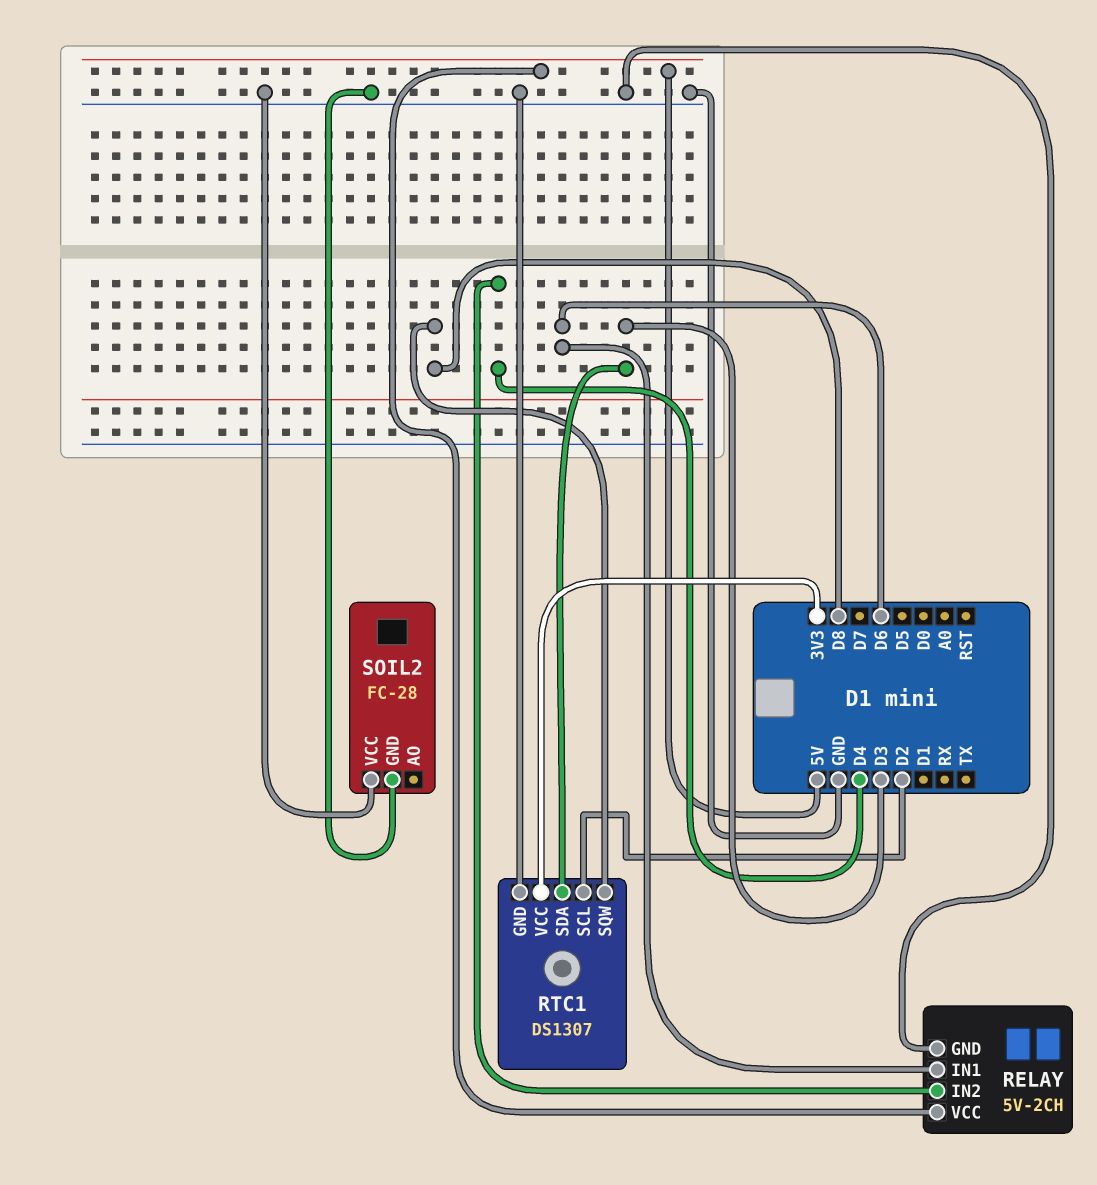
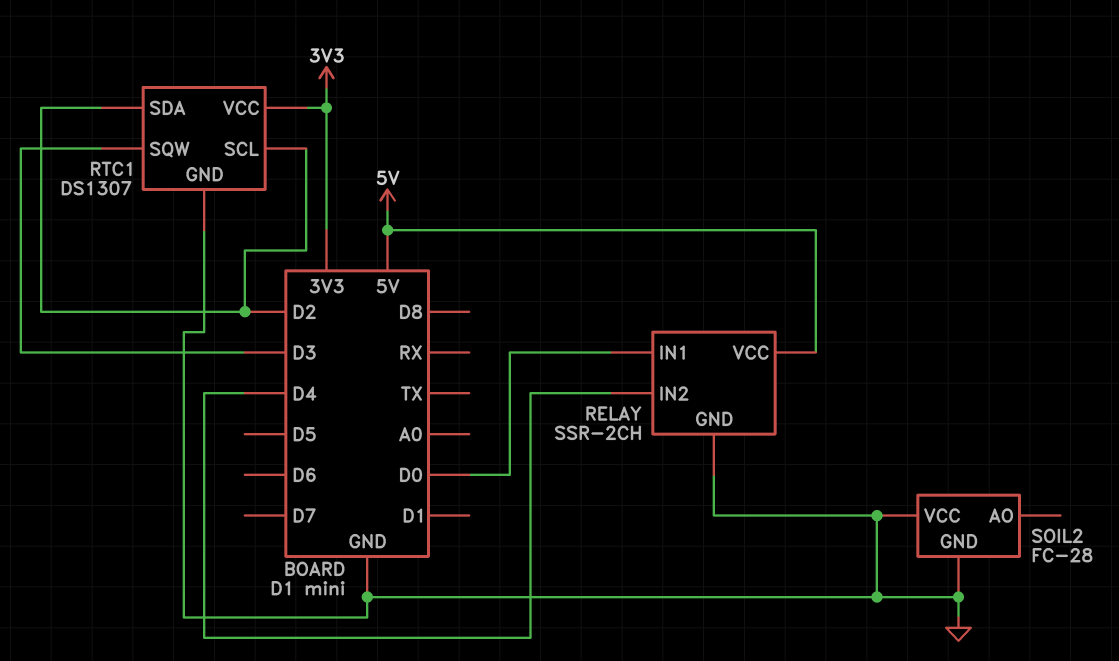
RELAY: 5V-2CH -> SSR-2CH
RELAY pin IN1: D6 -> D0
RTC1 pin SDA: D3 -> D2
RTC1 pin SQW: D8 -> D3

